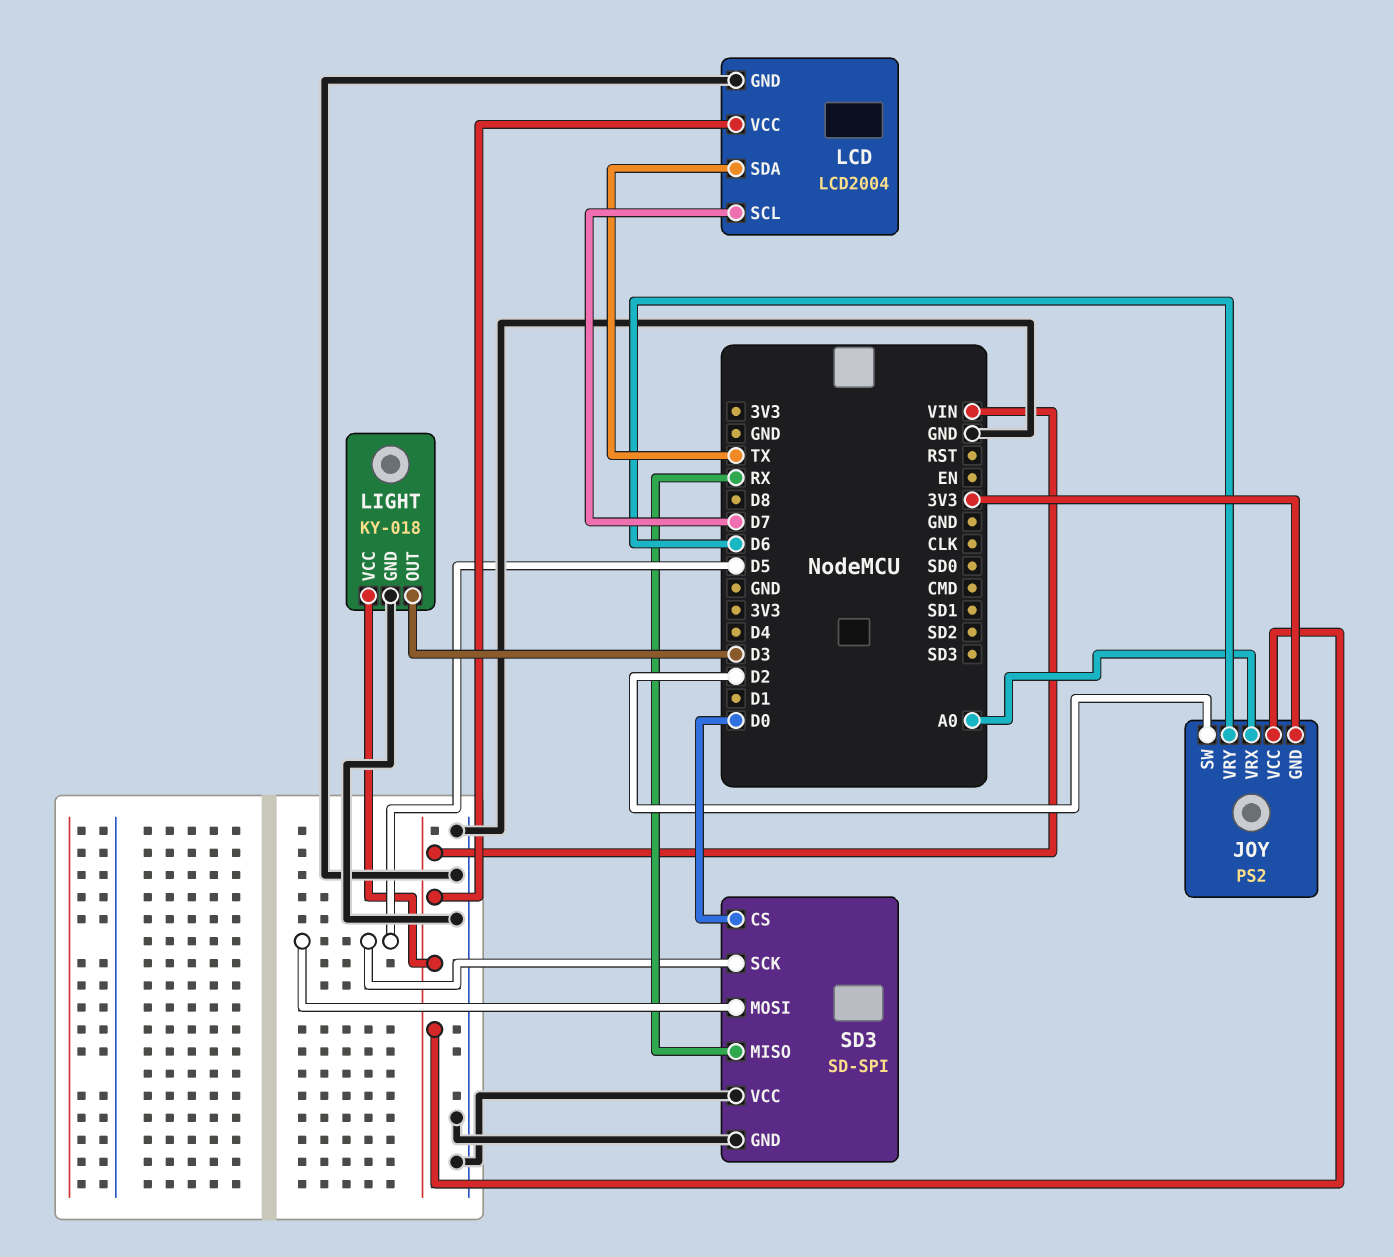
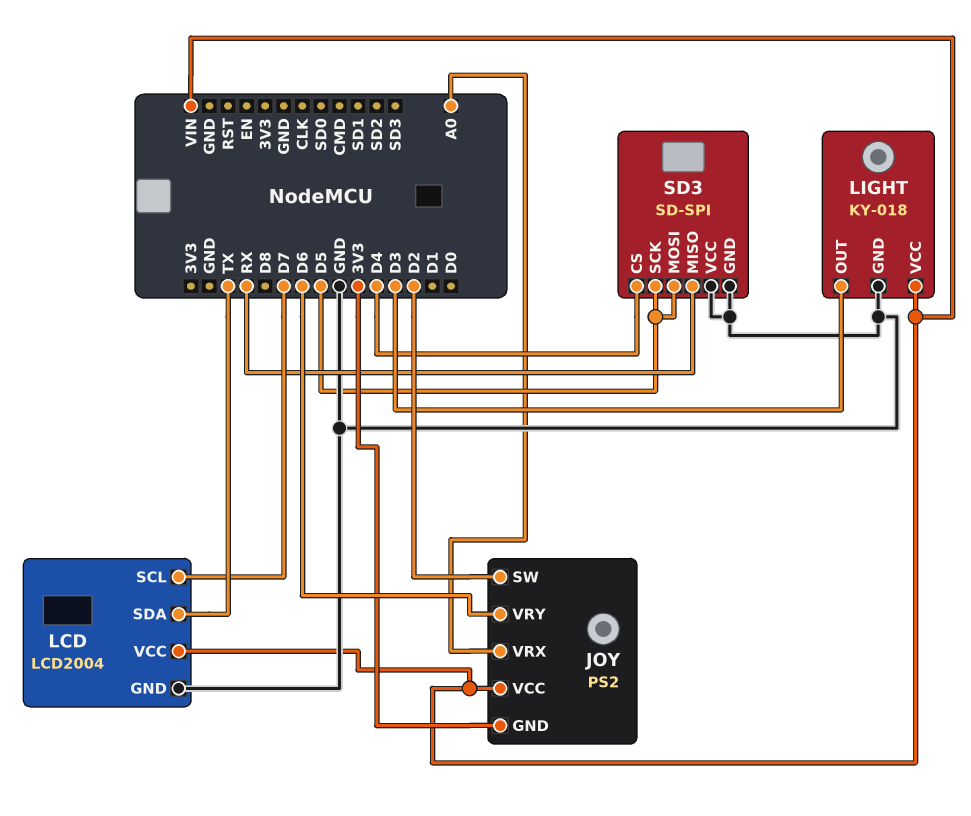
SD3 pin CS: D0 -> D4

